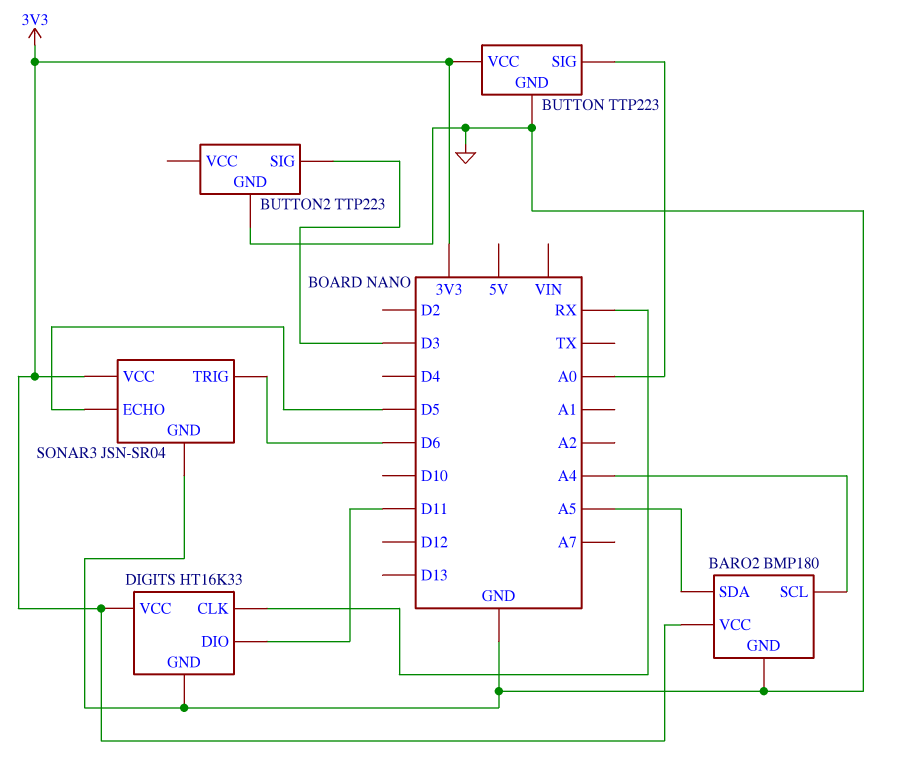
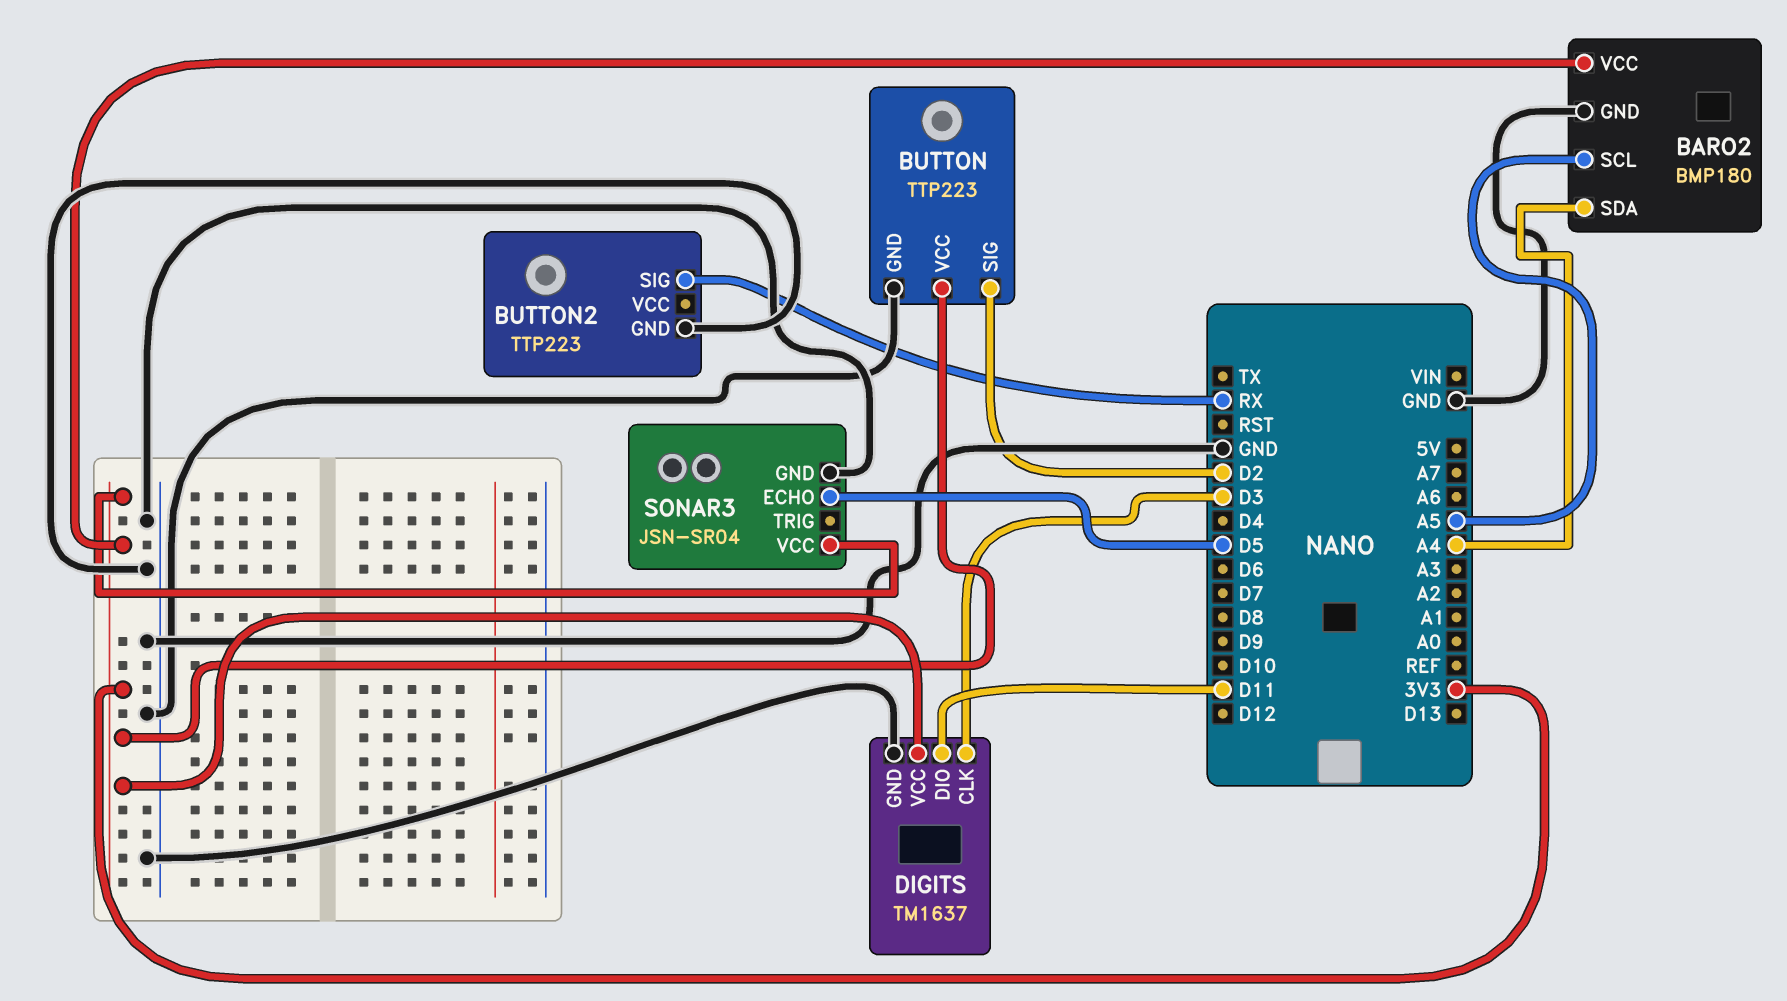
BARO2 pin SCL: A4 -> A5
BARO2 pin SDA: A5 -> A4
BUTTON pin SIG: A0 -> D2
BUTTON2 pin SIG: D3 -> RX
DIGITS: HT16K33 -> TM1637
DIGITS pin CLK: RX -> D3
SONAR3 pin TRIG: D6 -> none

